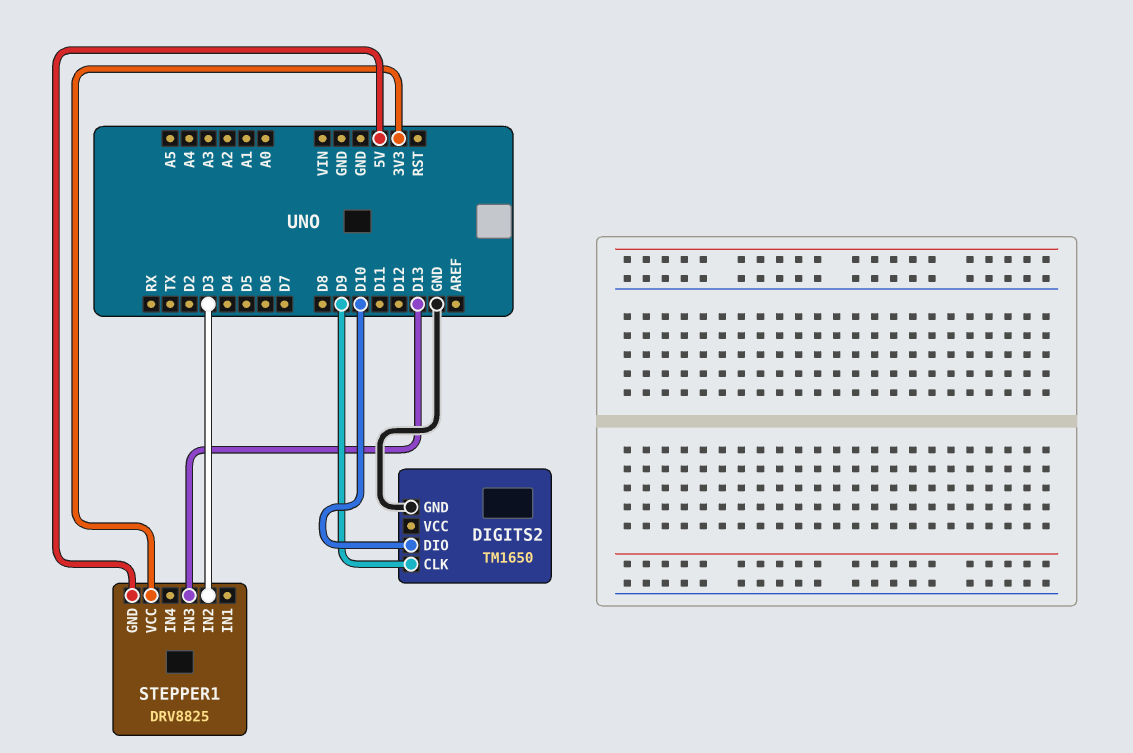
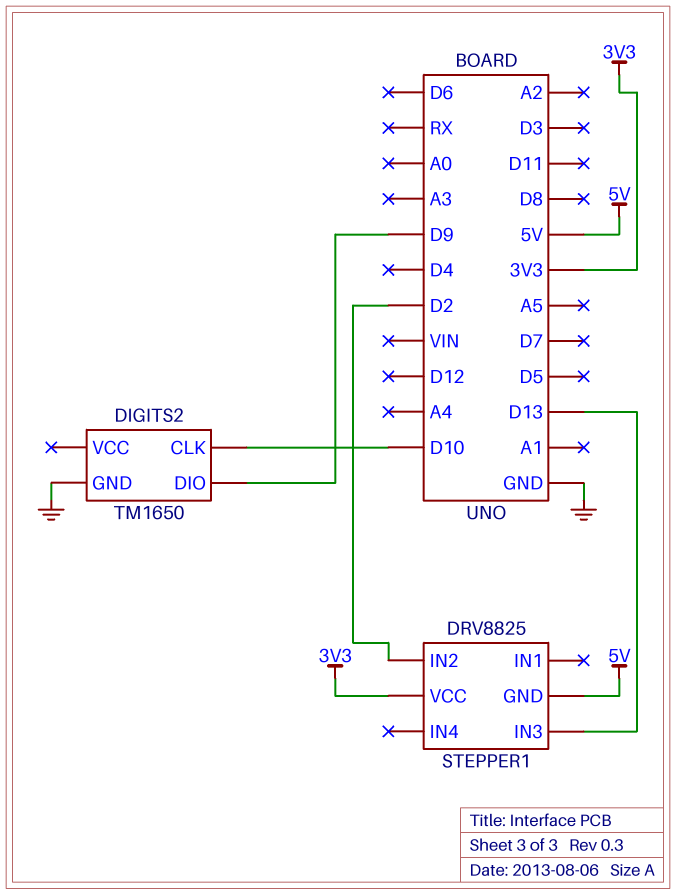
DIGITS2 pin CLK: D9 -> D10
DIGITS2 pin DIO: D10 -> D9
STEPPER1 pin IN2: D3 -> D2

